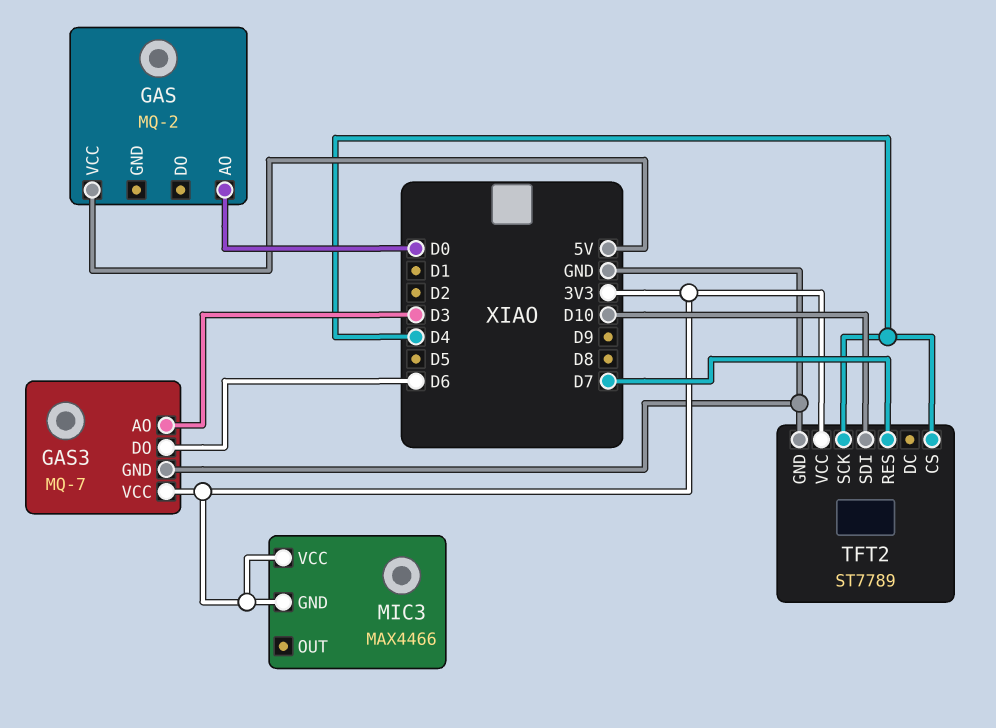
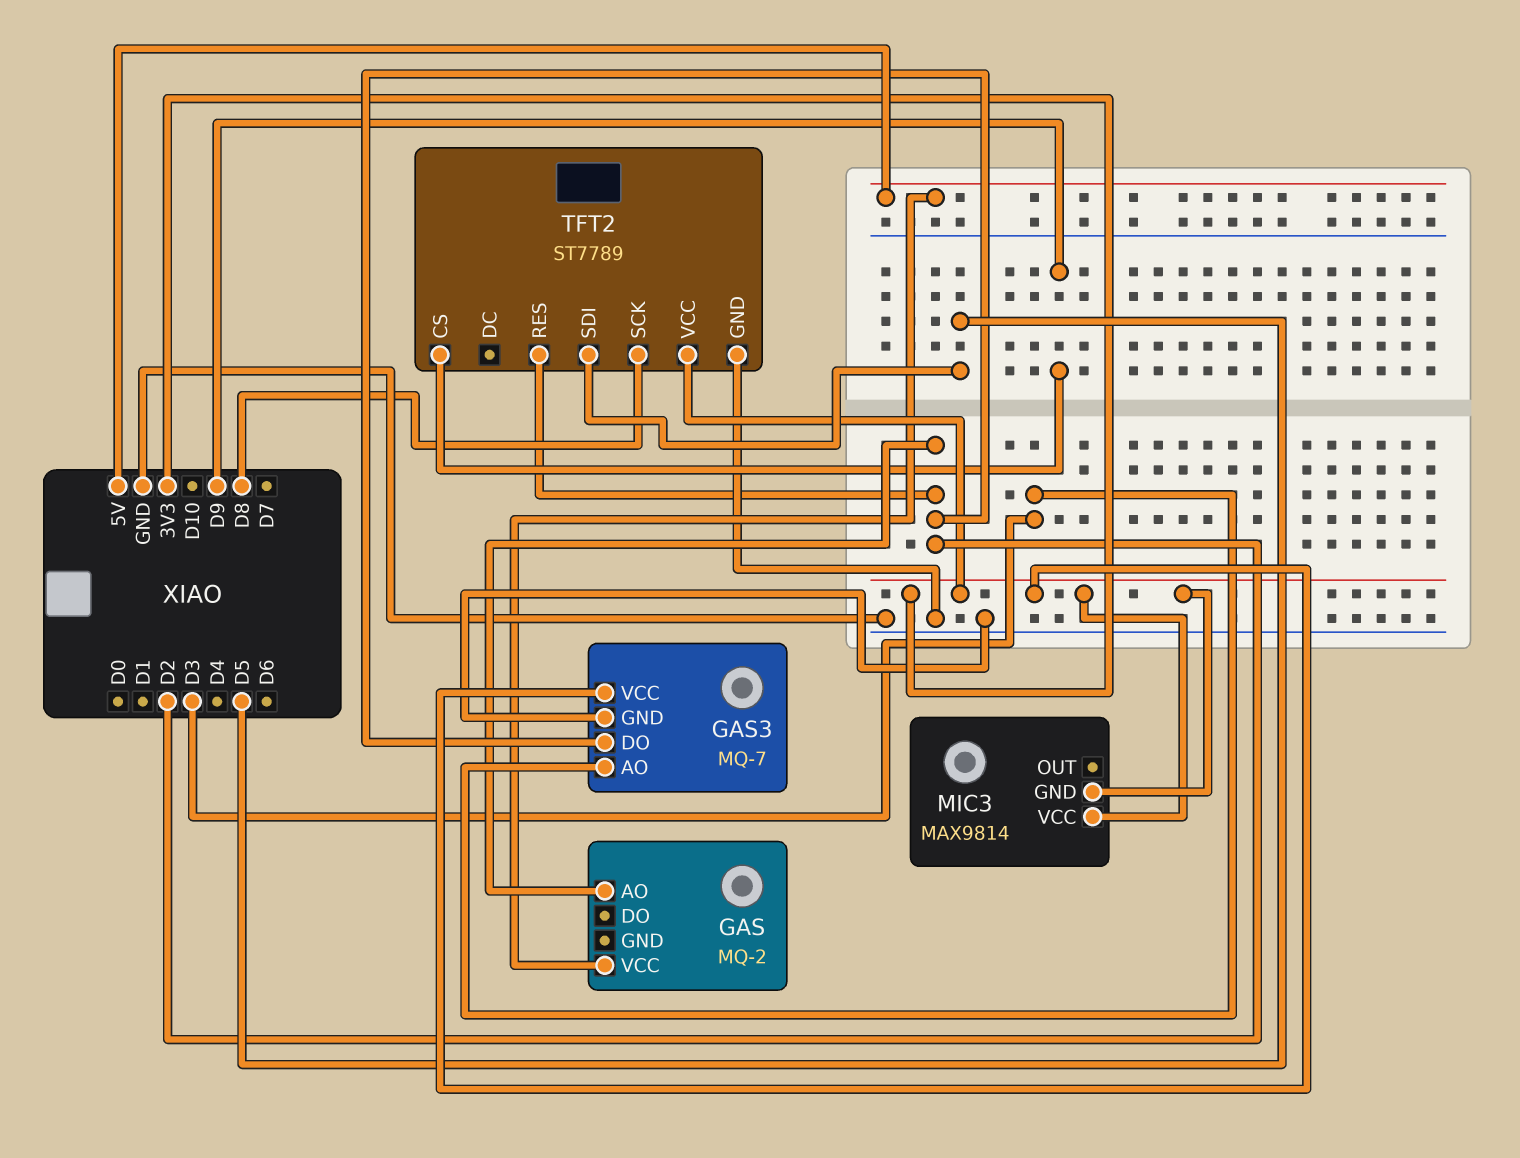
GAS pin AO: D0 -> D2
GAS3 pin DO: D6 -> D2
MIC3: MAX4466 -> MAX9814
TFT2 pin CS: D4 -> D9
TFT2 pin RES: D7 -> D2
TFT2 pin SCK: D4 -> D8
TFT2 pin SDI: D10 -> D5

